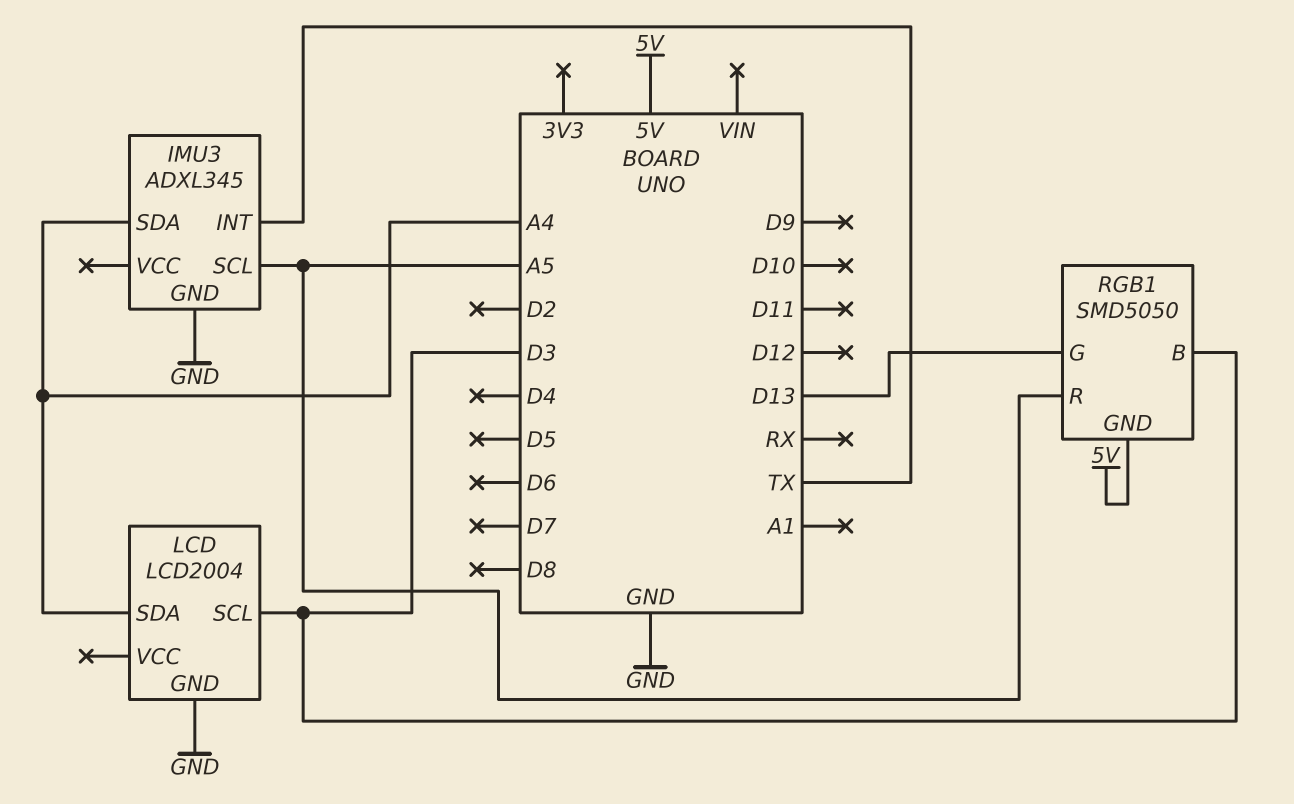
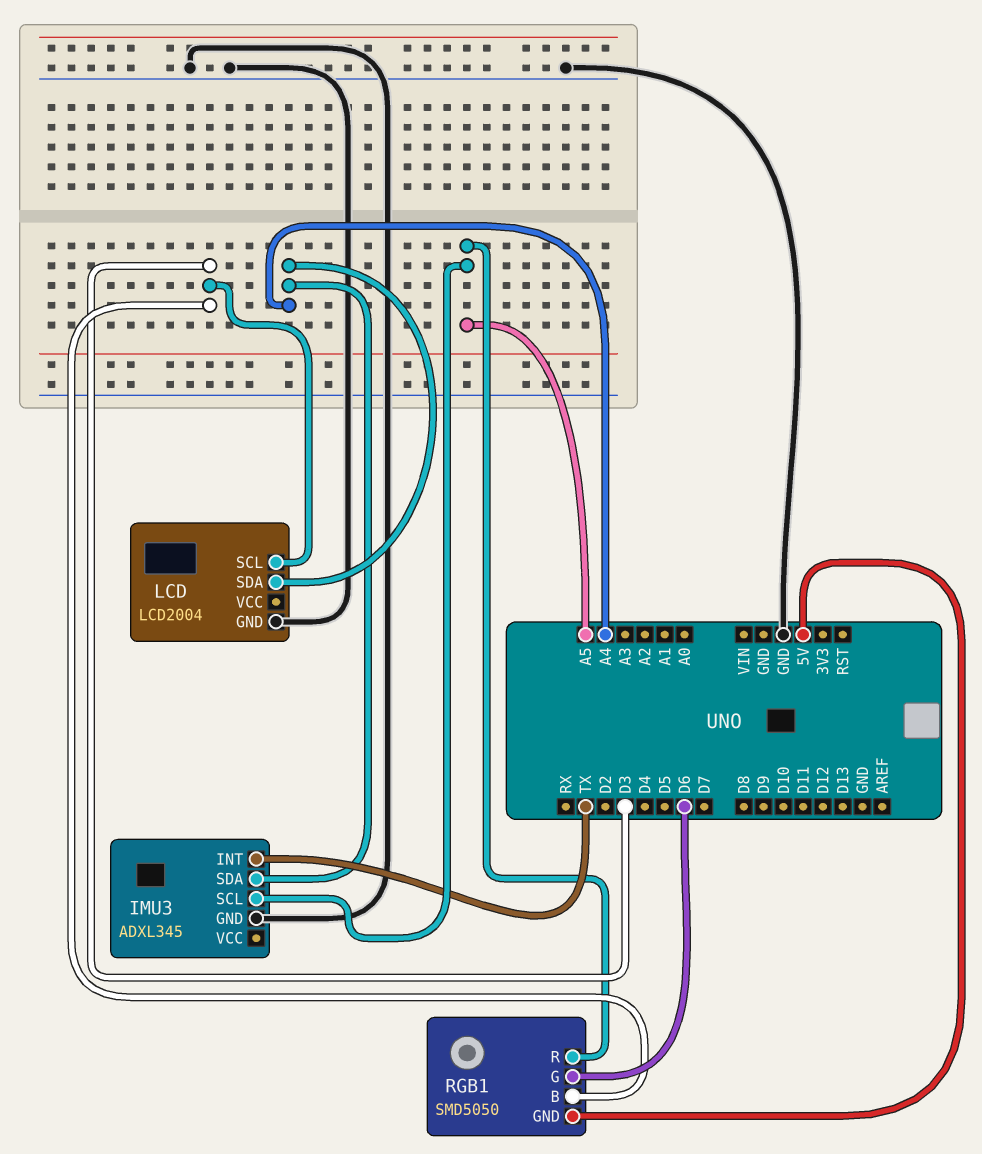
RGB1 pin G: D13 -> D6

